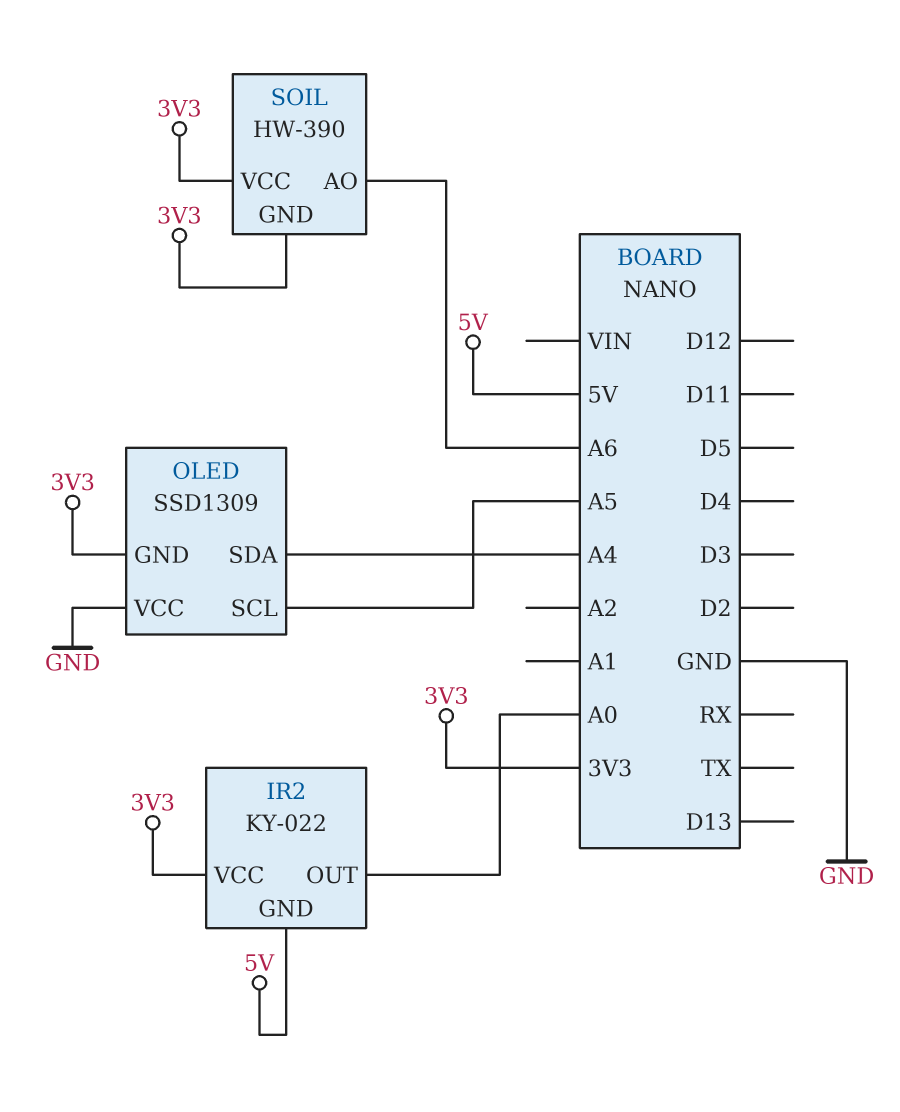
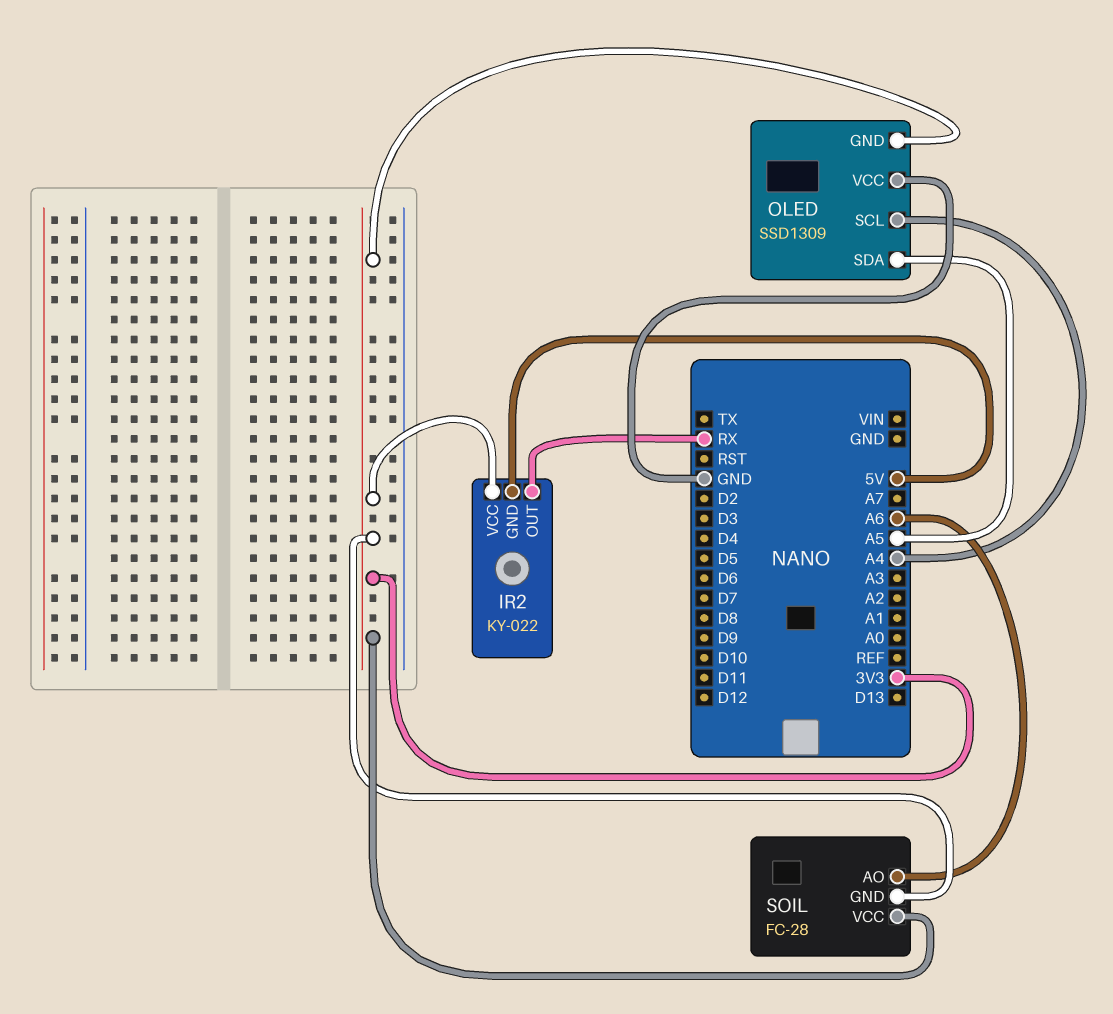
IR2 pin OUT: A0 -> RX
OLED pin SCL: A5 -> A4
OLED pin SDA: A4 -> A5
SOIL: HW-390 -> FC-28

